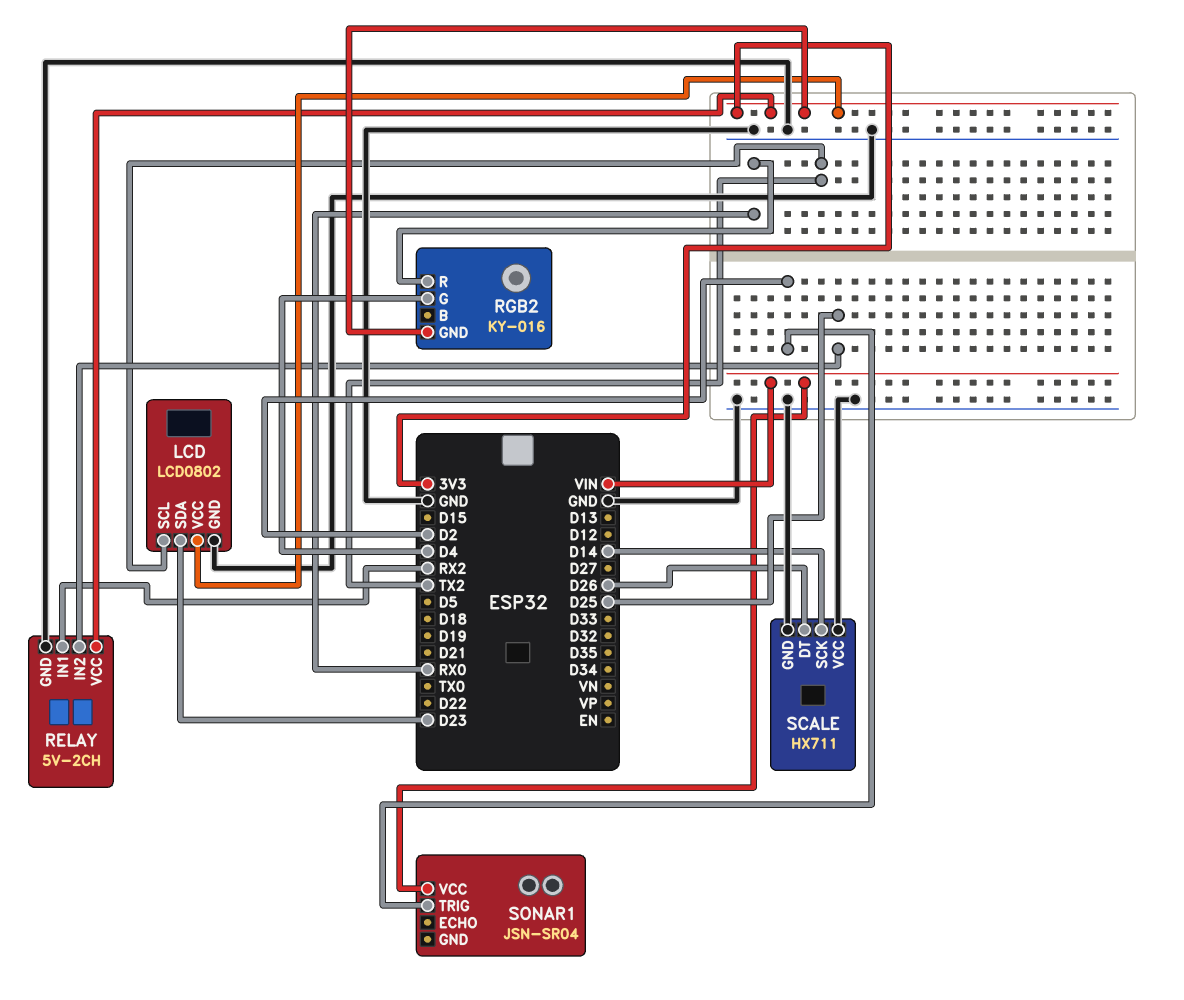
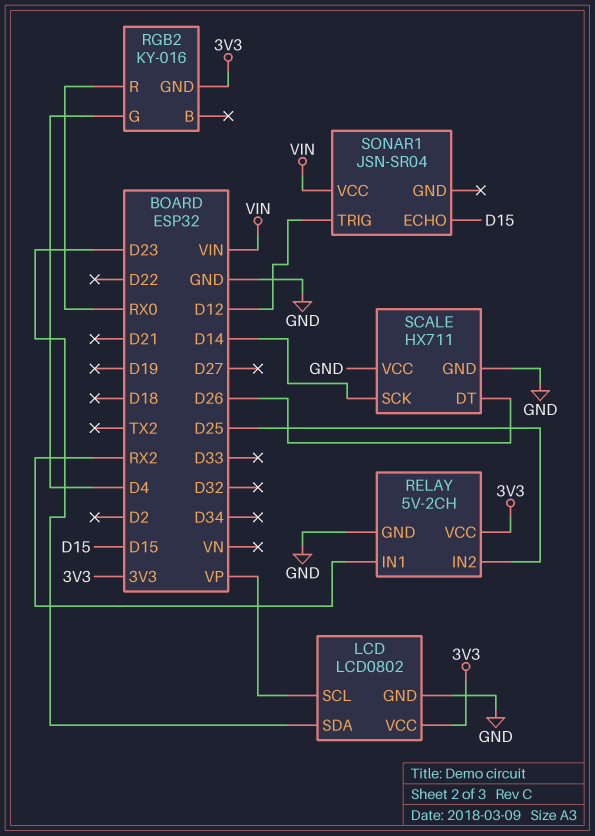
LCD pin SCL: TX2 -> VP
SONAR1 pin ECHO: none -> D15
SONAR1 pin TRIG: D2 -> D12

